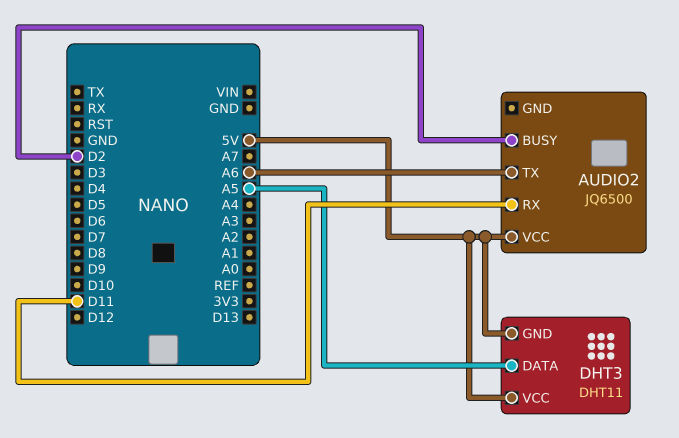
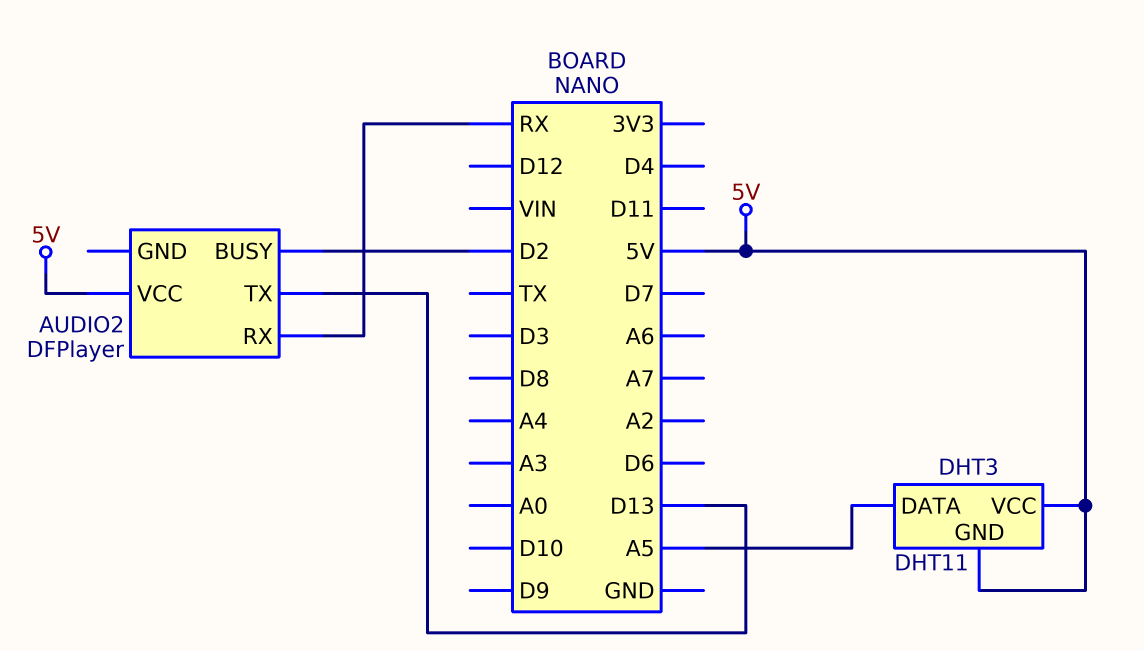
AUDIO2: JQ6500 -> DFPlayer
AUDIO2 pin RX: D11 -> RX
AUDIO2 pin TX: A6 -> D13

